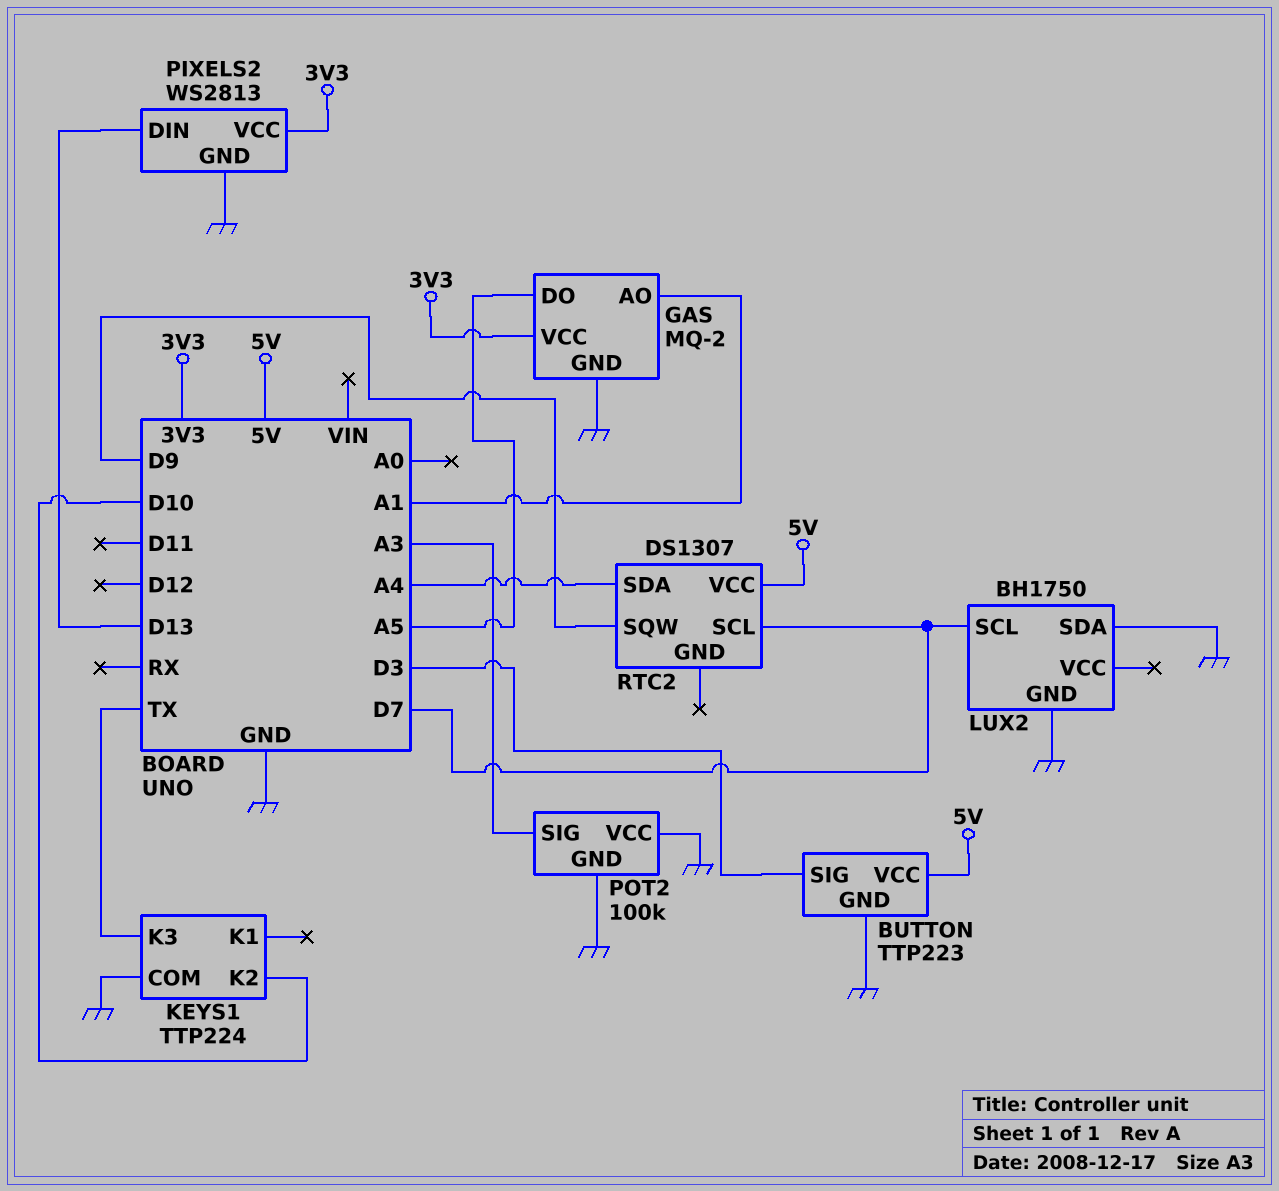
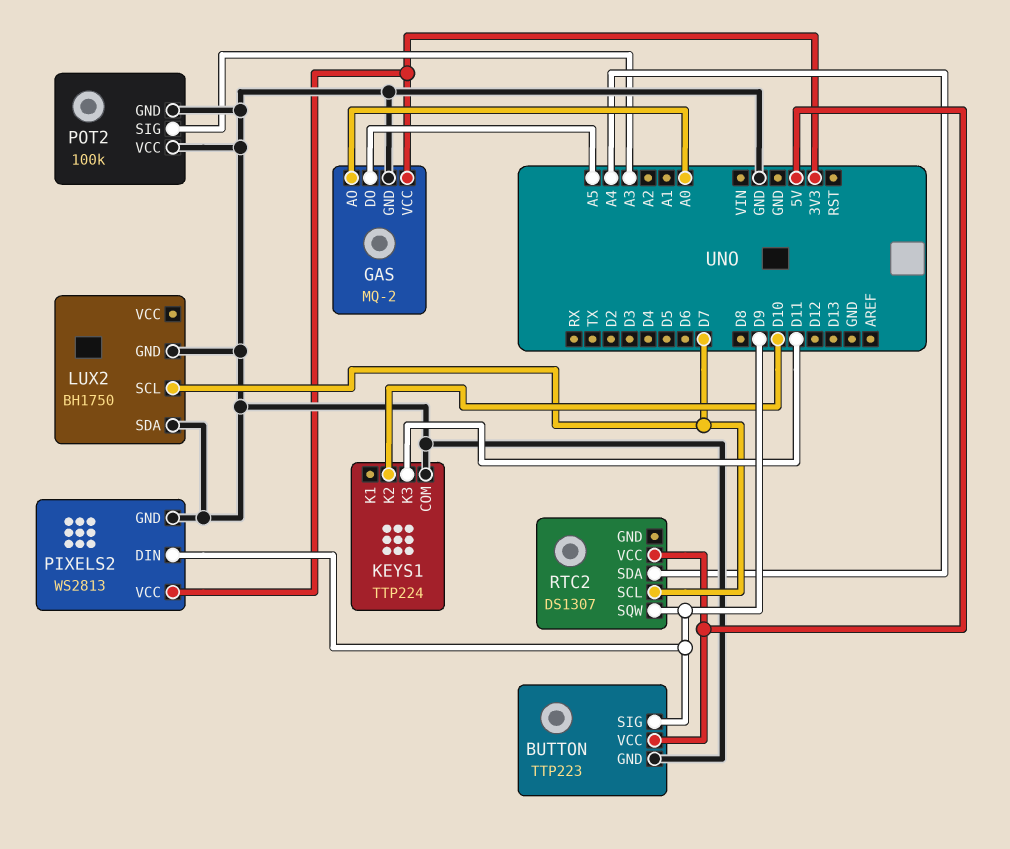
BUTTON pin SIG: D3 -> D9
GAS pin AO: A1 -> A0
KEYS1 pin K3: TX -> D11
PIXELS2 pin DIN: D13 -> D9

